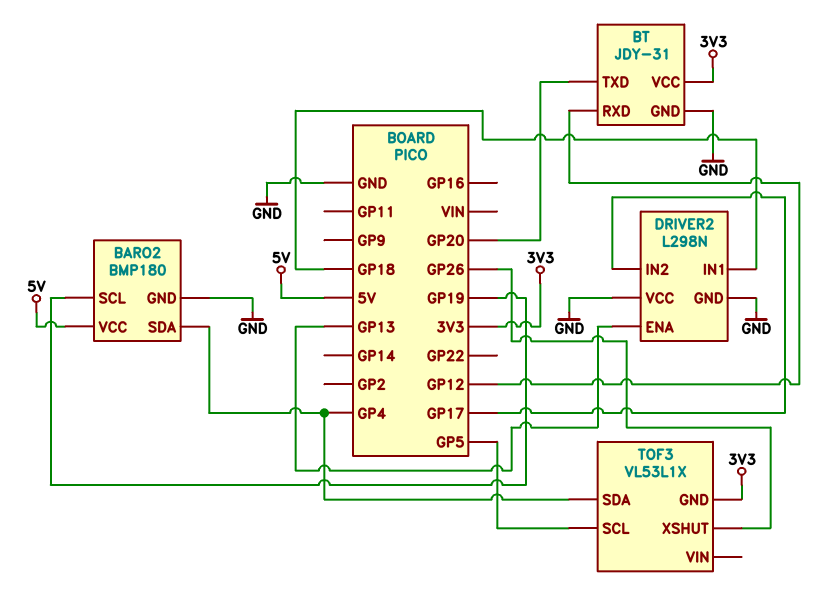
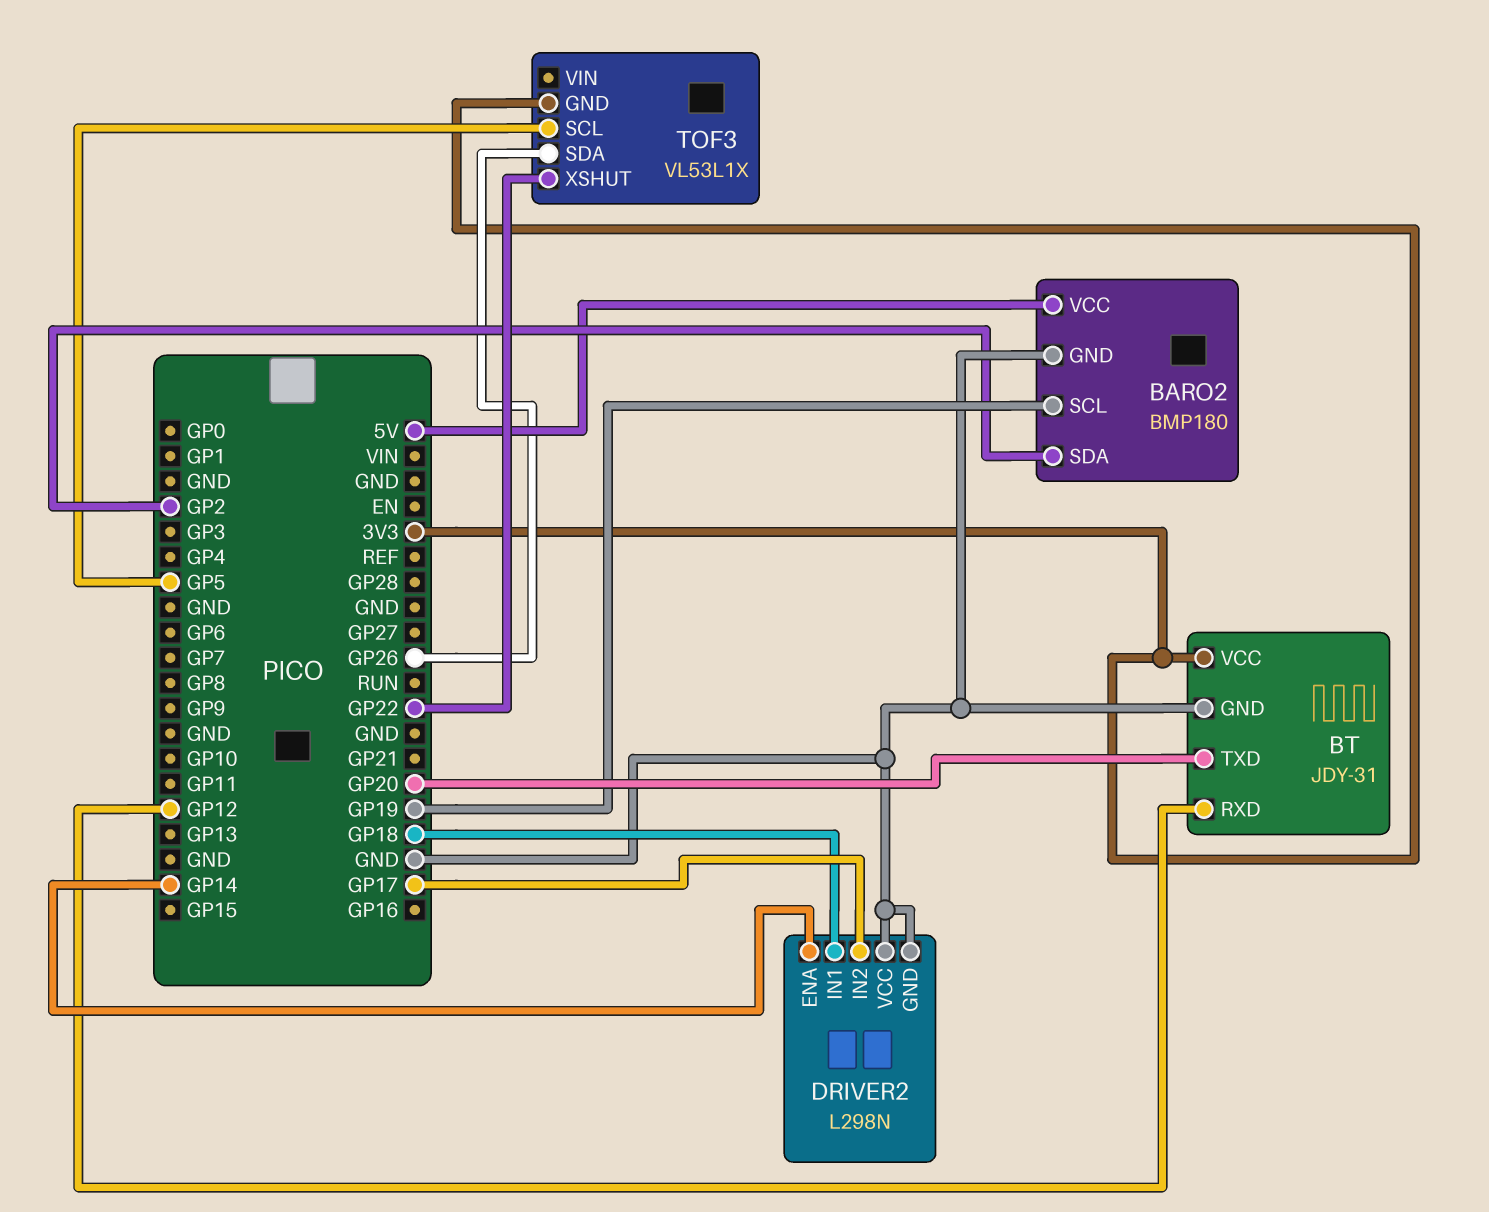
BARO2 pin SDA: GP4 -> GP2
DRIVER2 pin ENA: GP13 -> GP14
TOF3 pin SDA: GP4 -> GP26
TOF3 pin XSHUT: GP26 -> GP22

